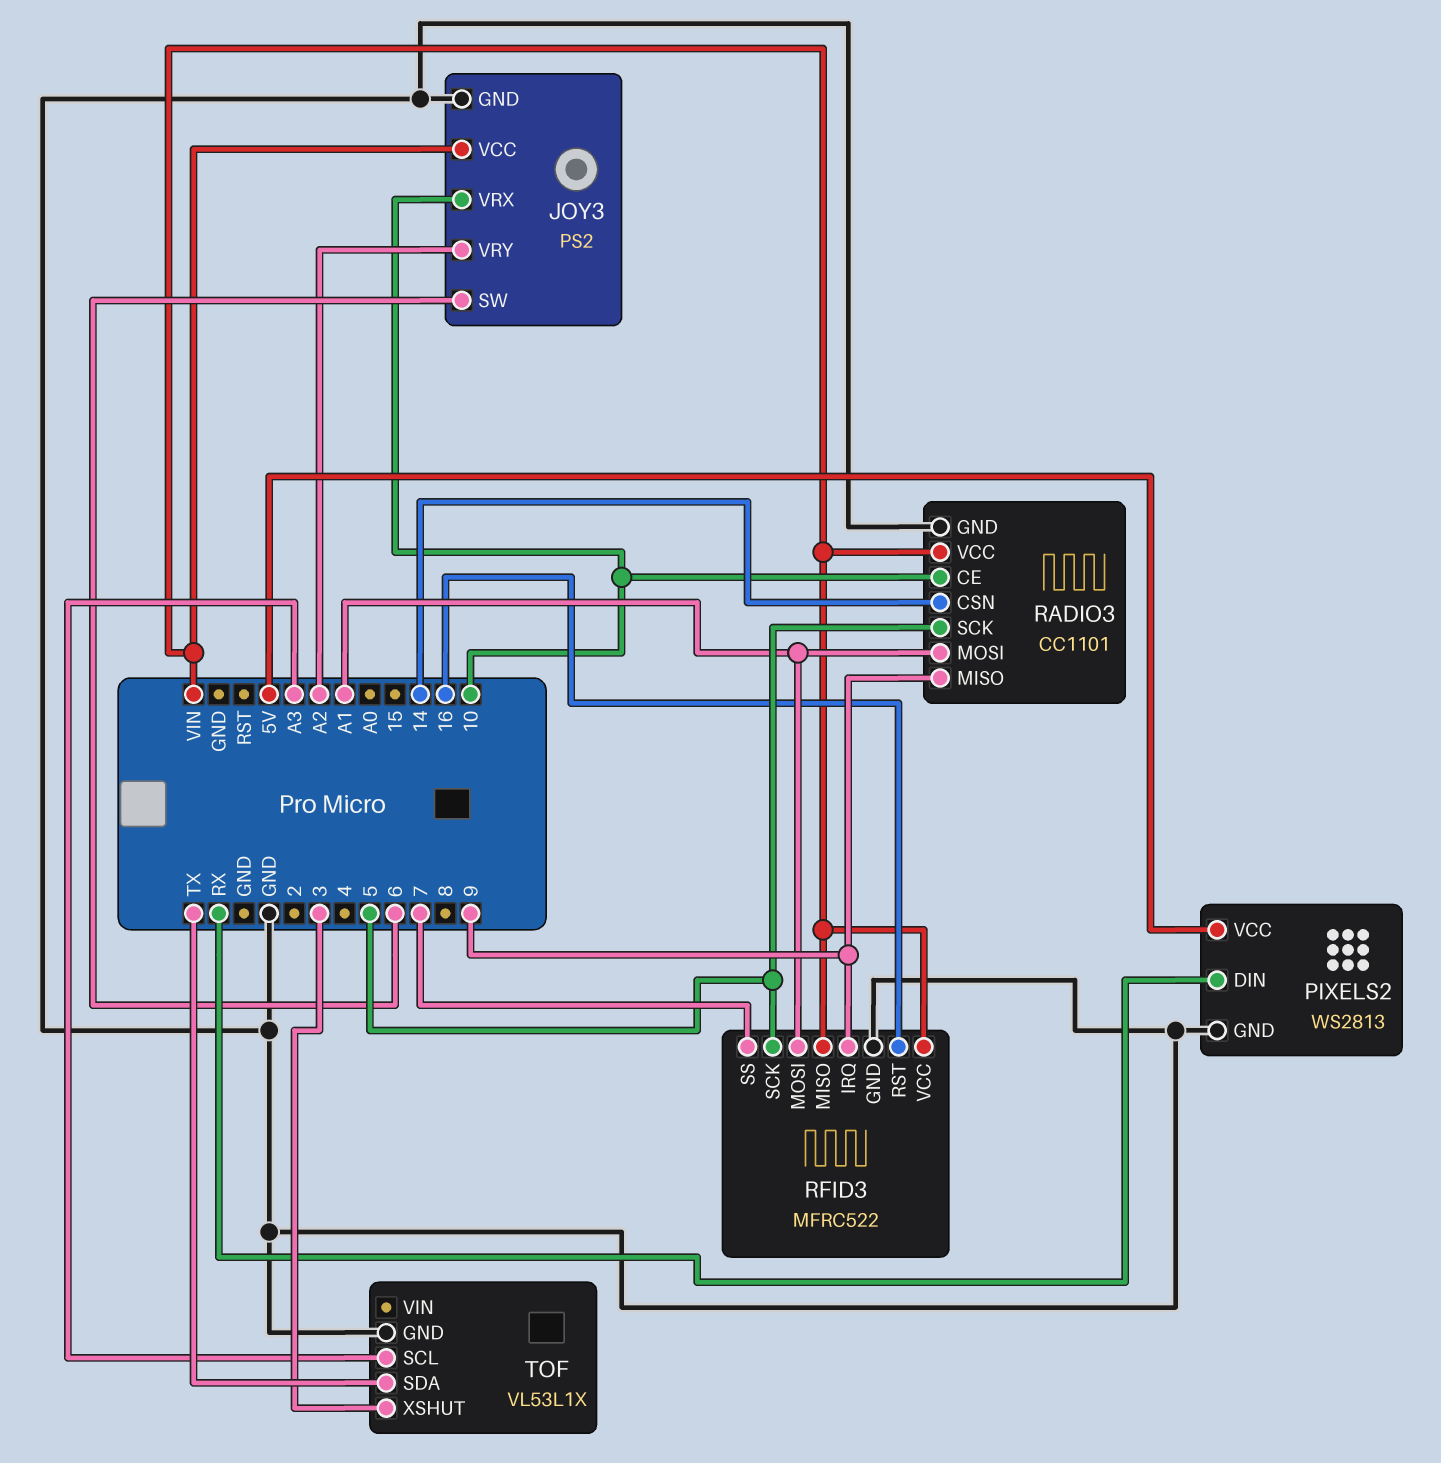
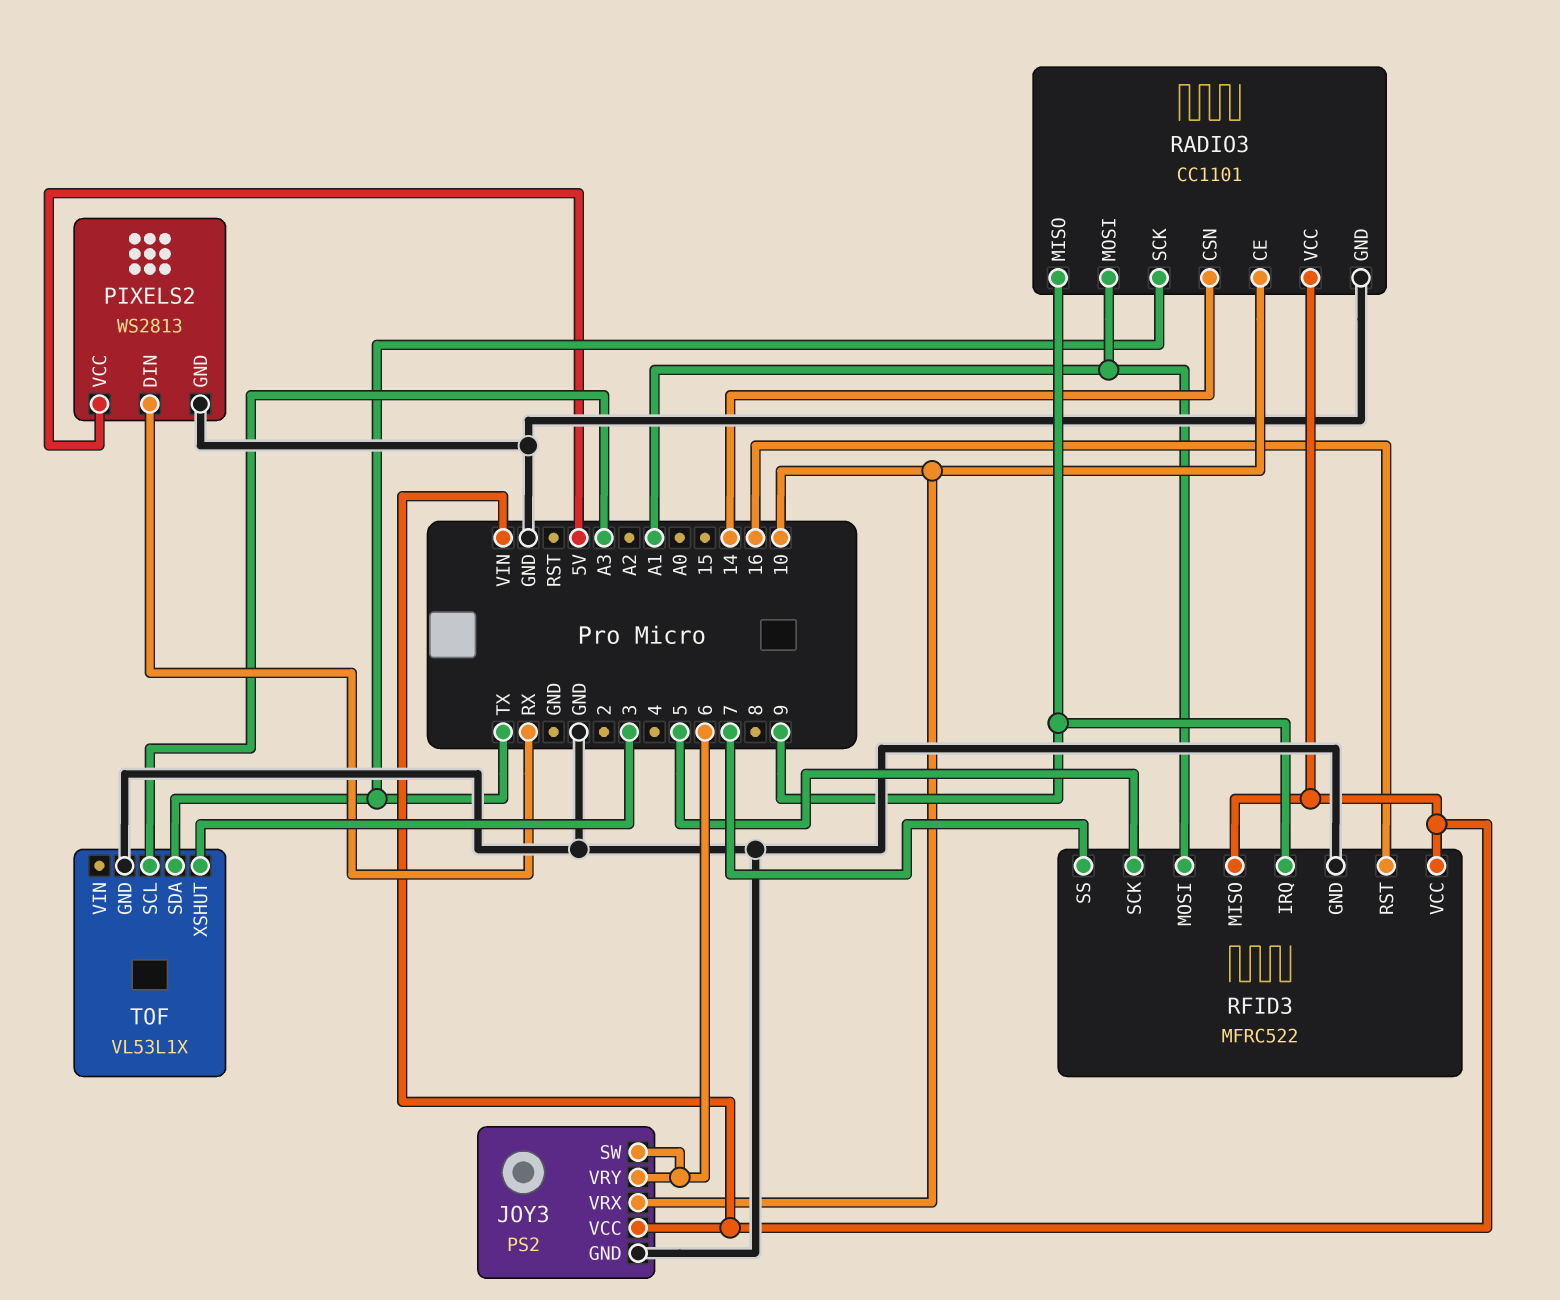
JOY3 pin VRY: A2 -> 6
RADIO3 pin SCK: 5 -> TX

